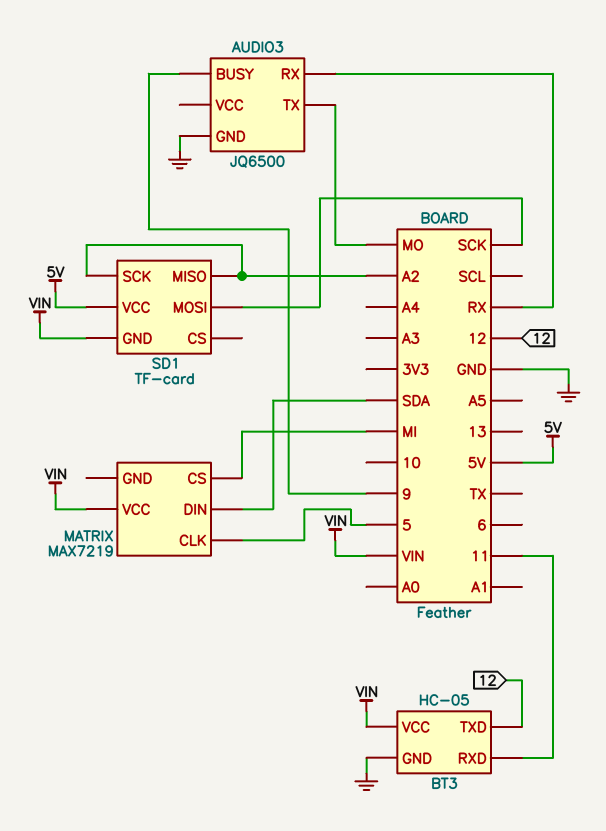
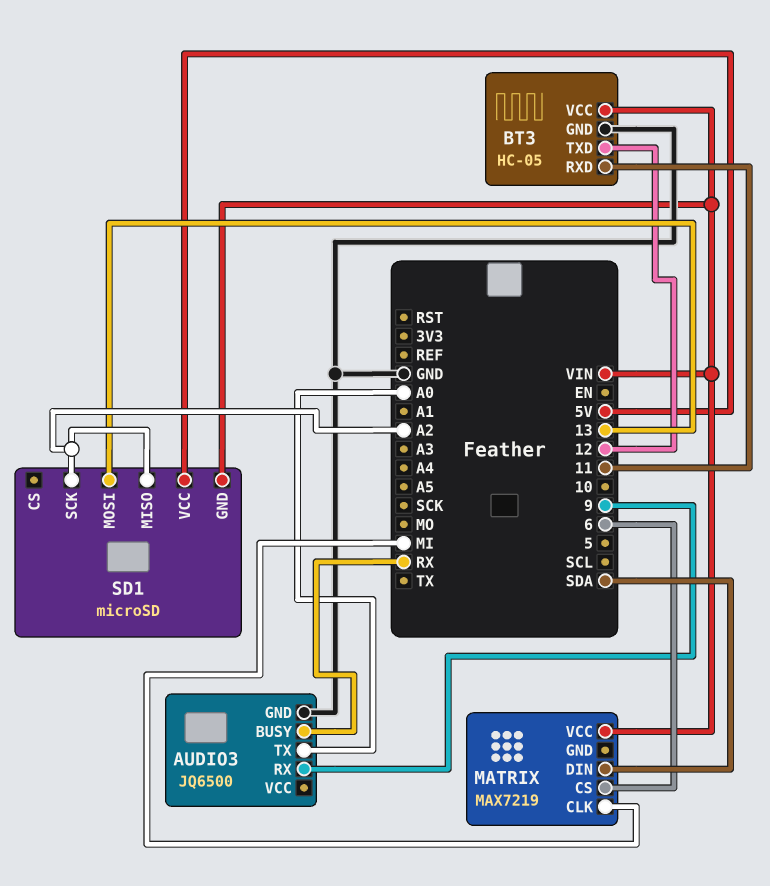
AUDIO3 pin BUSY: 9 -> RX
AUDIO3 pin RX: RX -> 9
AUDIO3 pin TX: MO -> A0
MATRIX pin CLK: 5 -> MI
MATRIX pin CS: MI -> 6
SD1: TF-card -> microSD
SD1 pin MOSI: SCK -> 13

